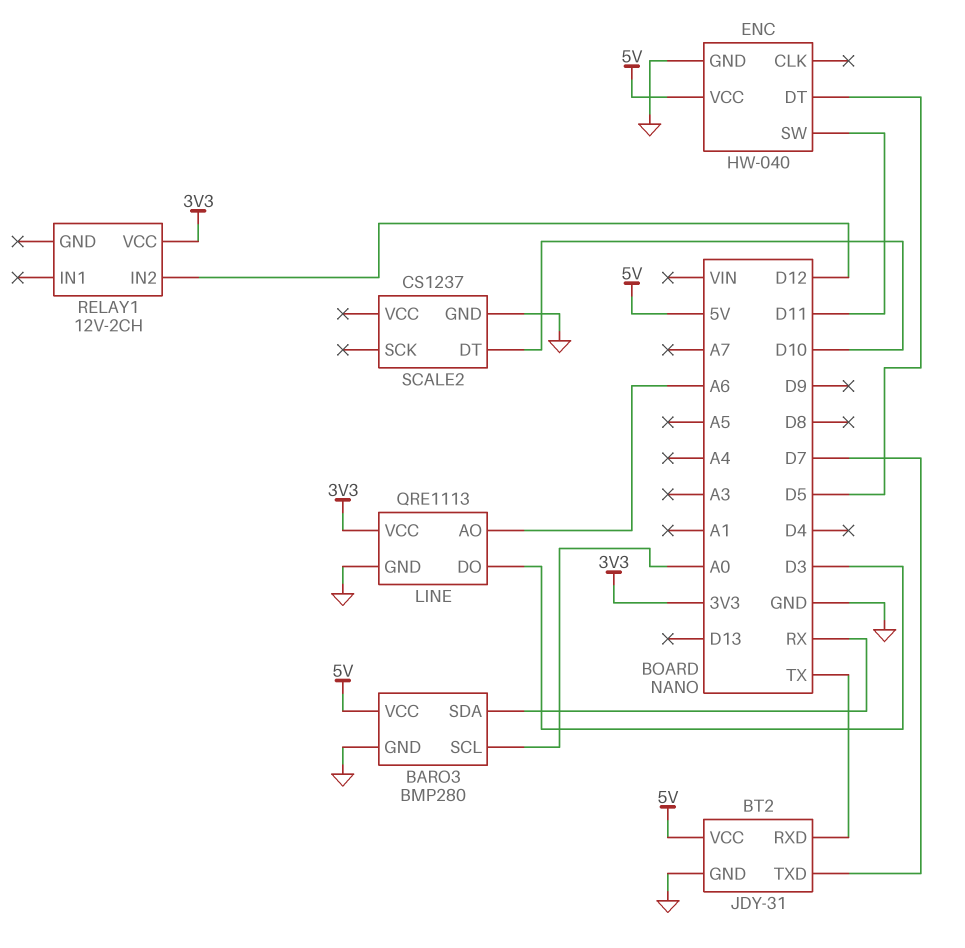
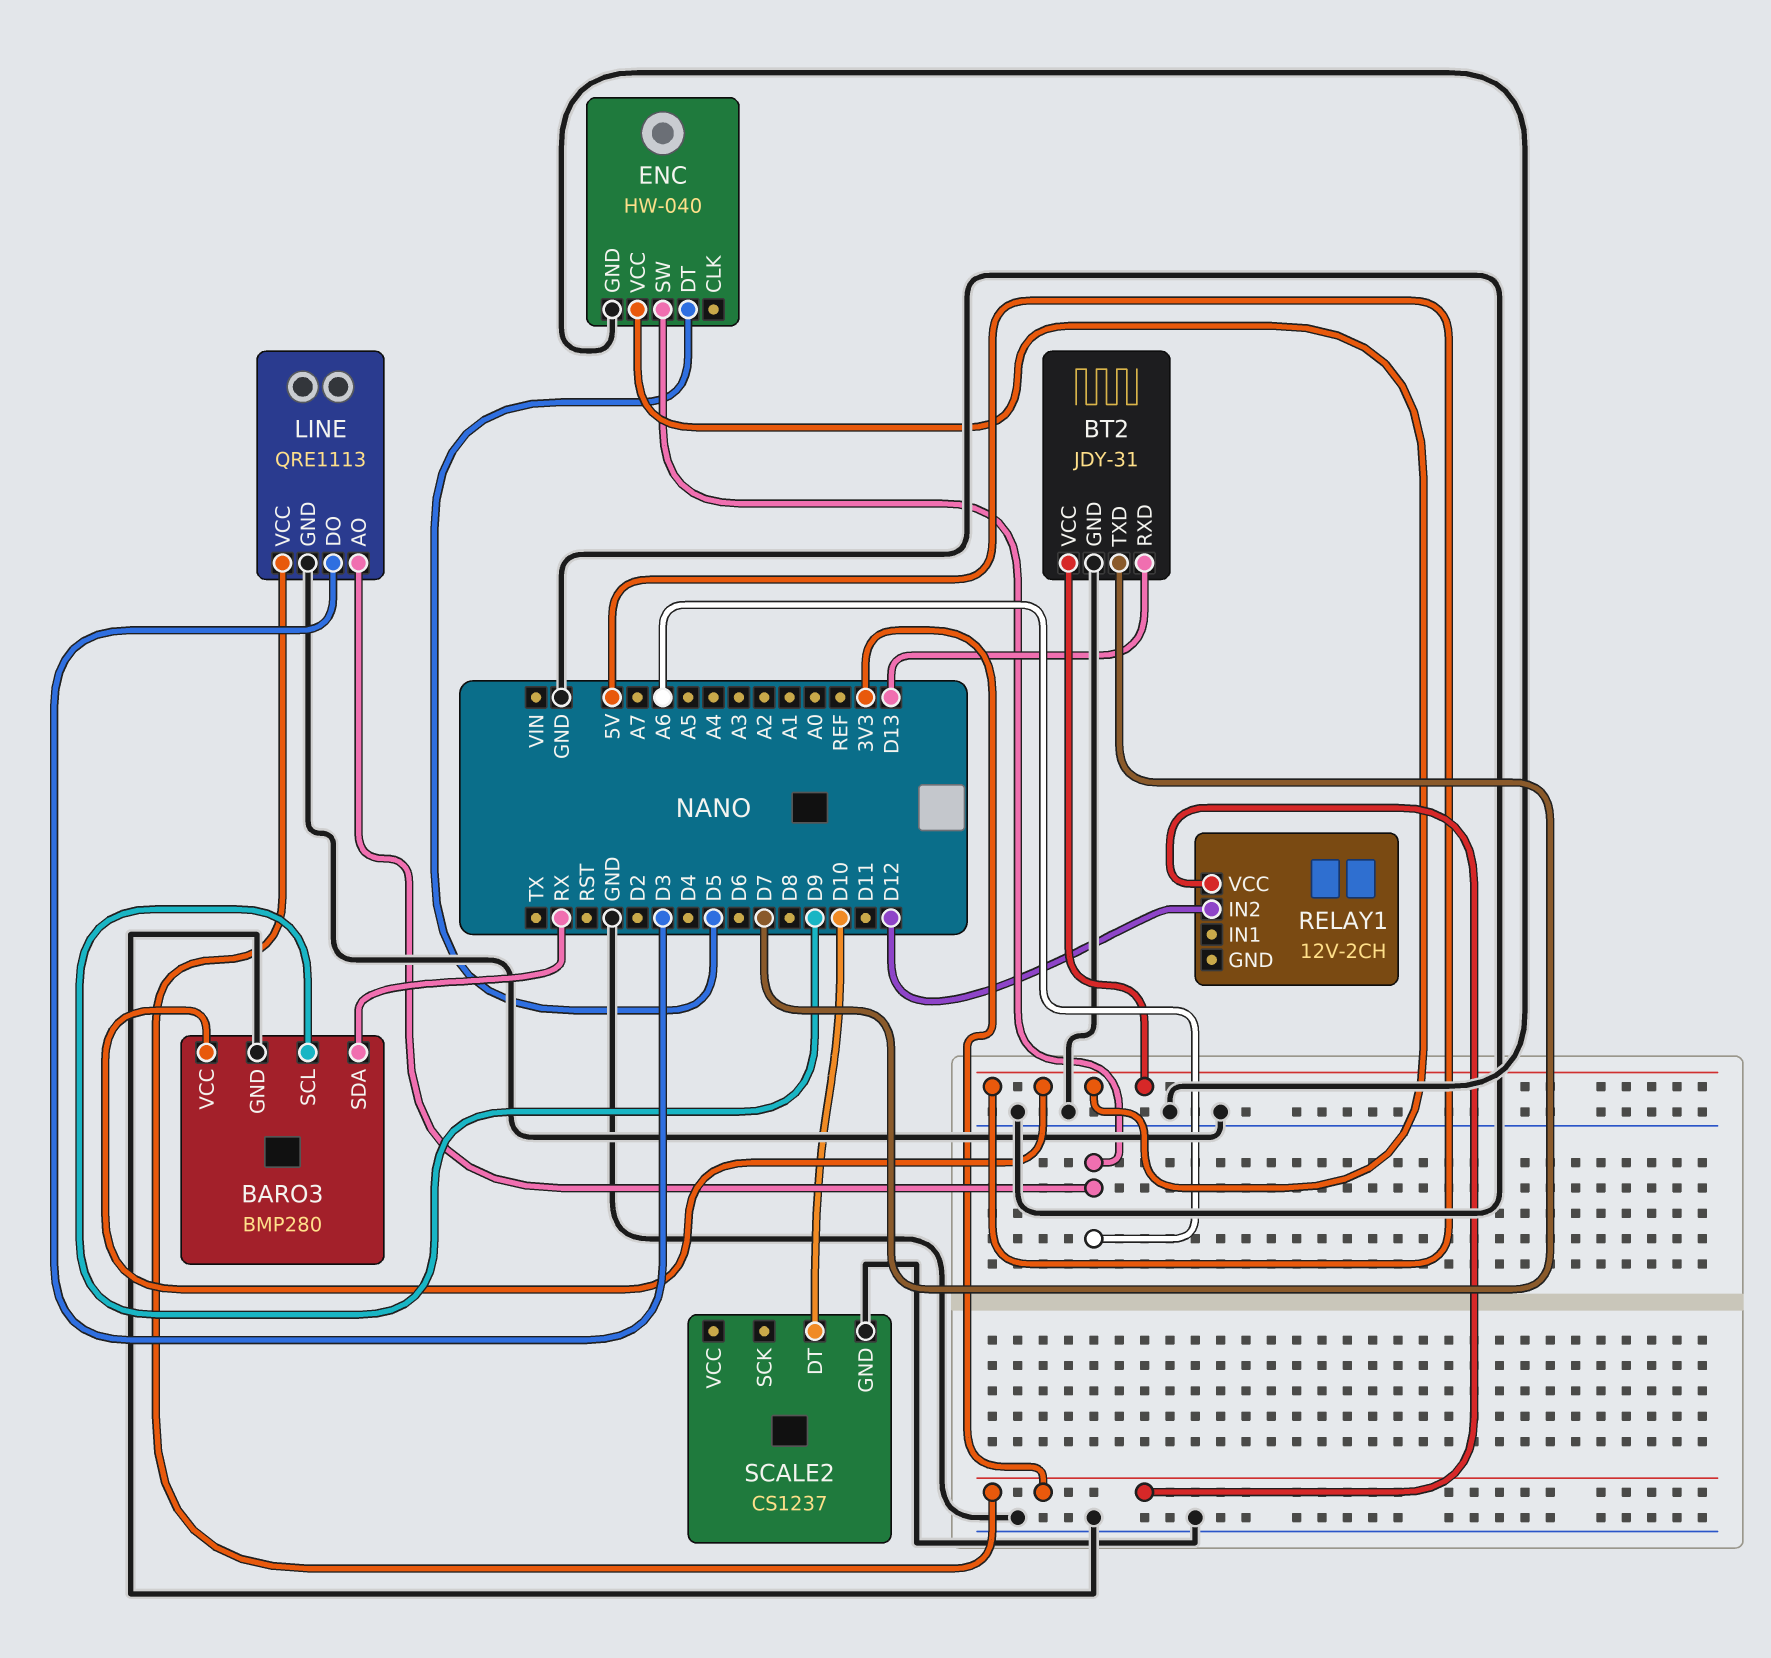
BARO3 pin SCL: A0 -> D9
BT2 pin RXD: TX -> D13
ENC pin SW: D11 -> A6

